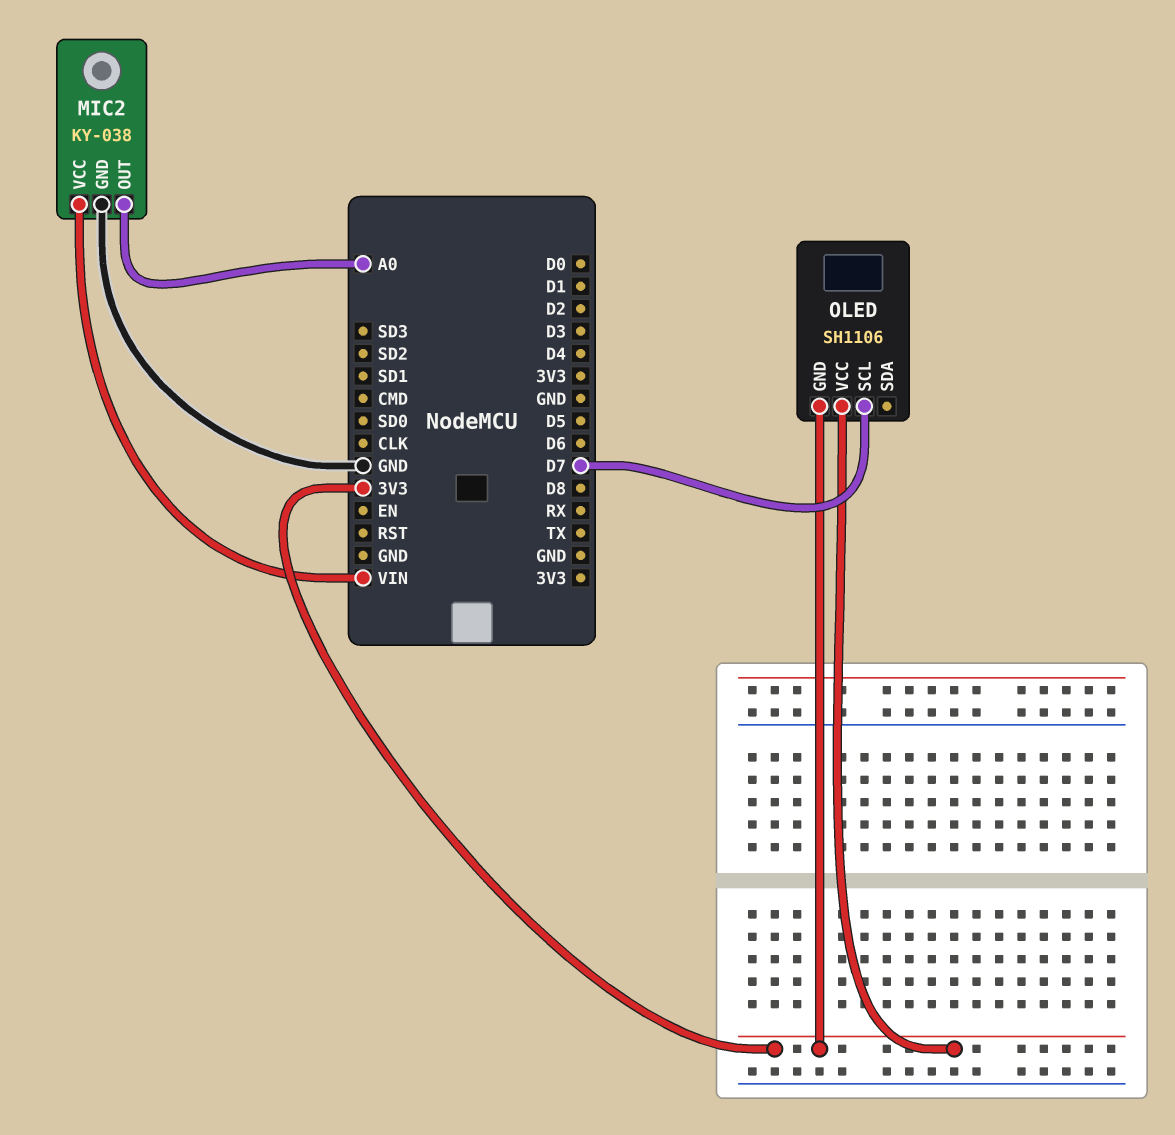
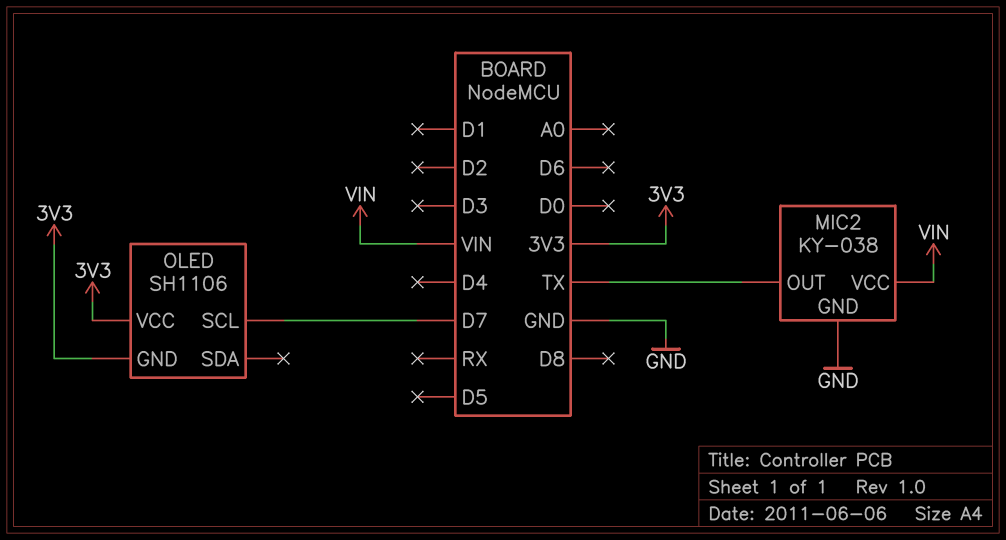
MIC2 pin OUT: A0 -> TX

